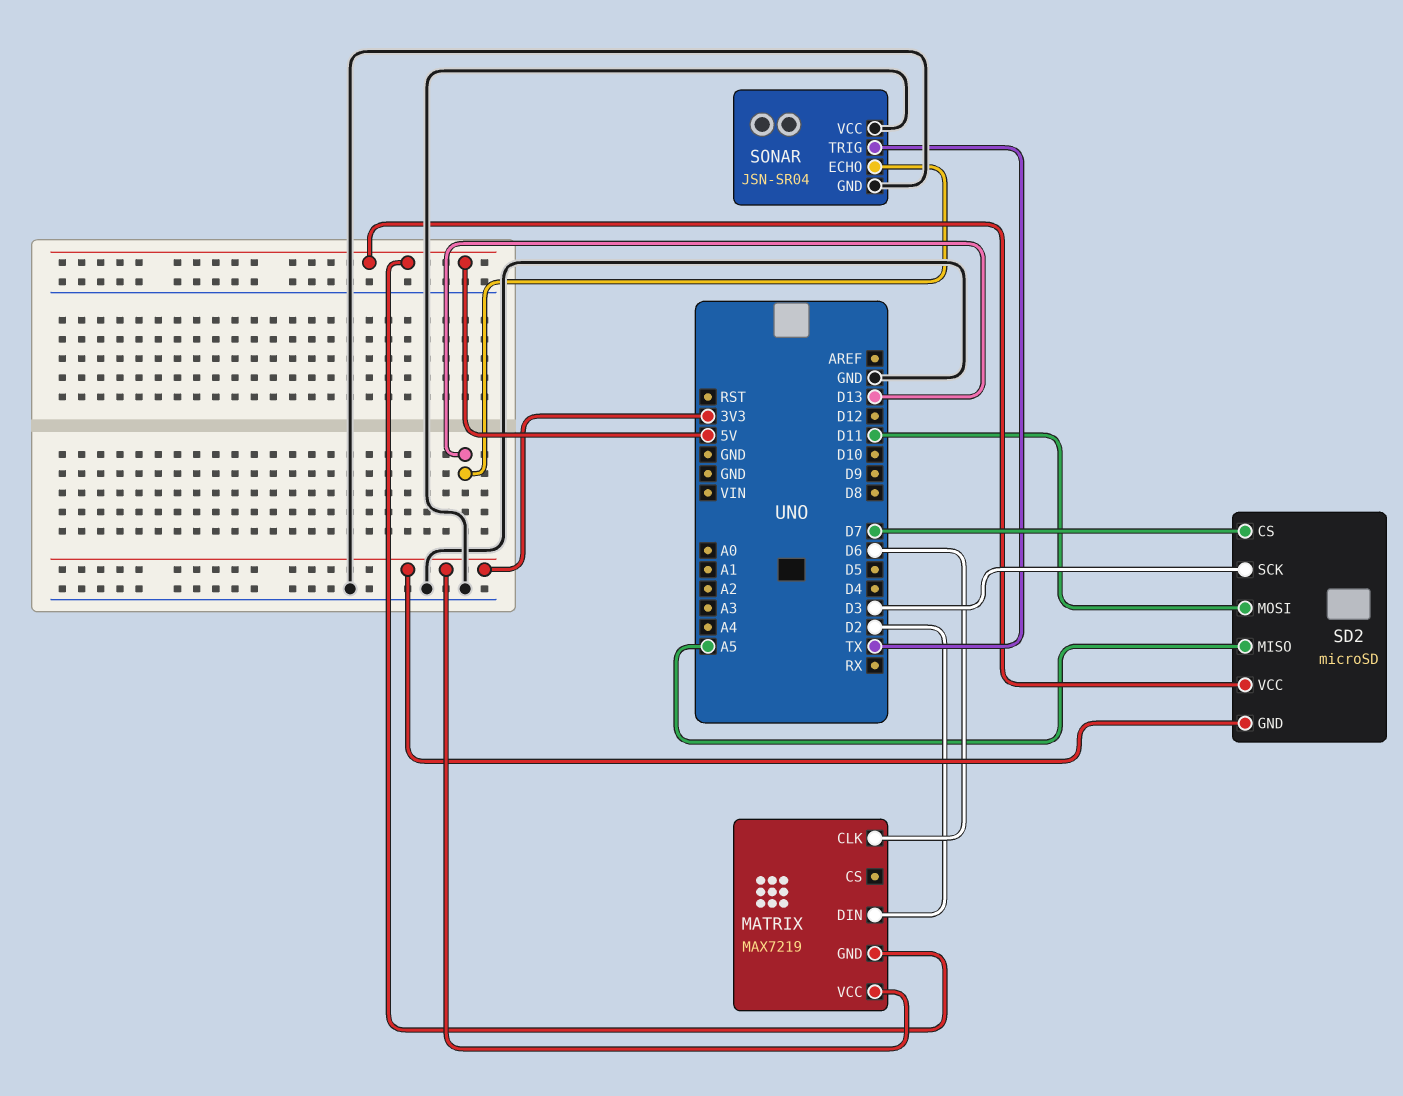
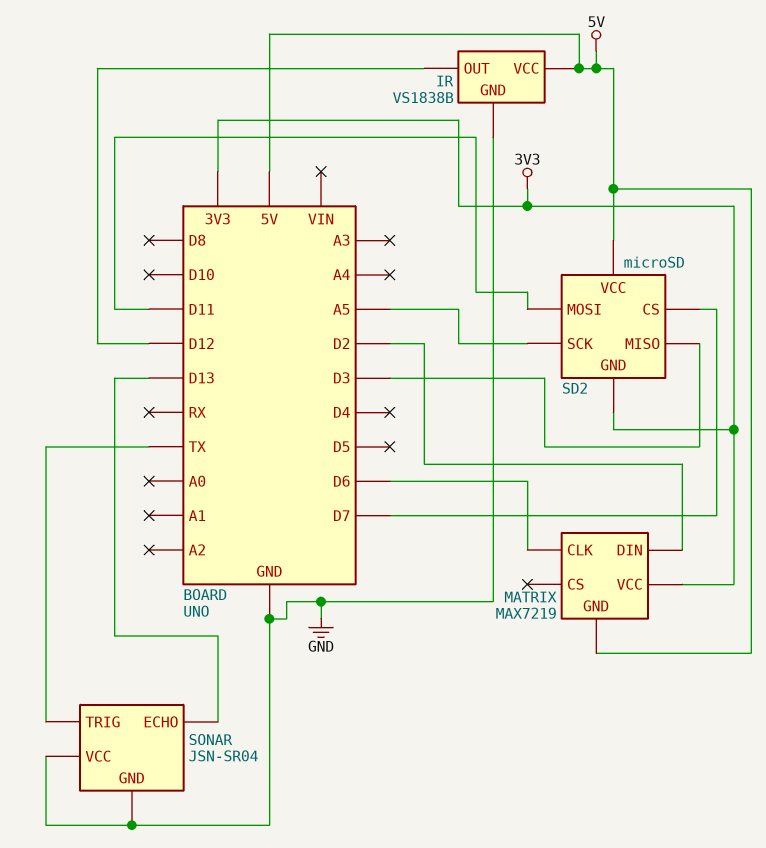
IR: none -> VS1838B
IR pin GND: none -> GND
IR pin OUT: none -> D12
IR pin VCC: none -> 5V
SD2 pin MISO: A5 -> D3
SD2 pin SCK: D3 -> A5

